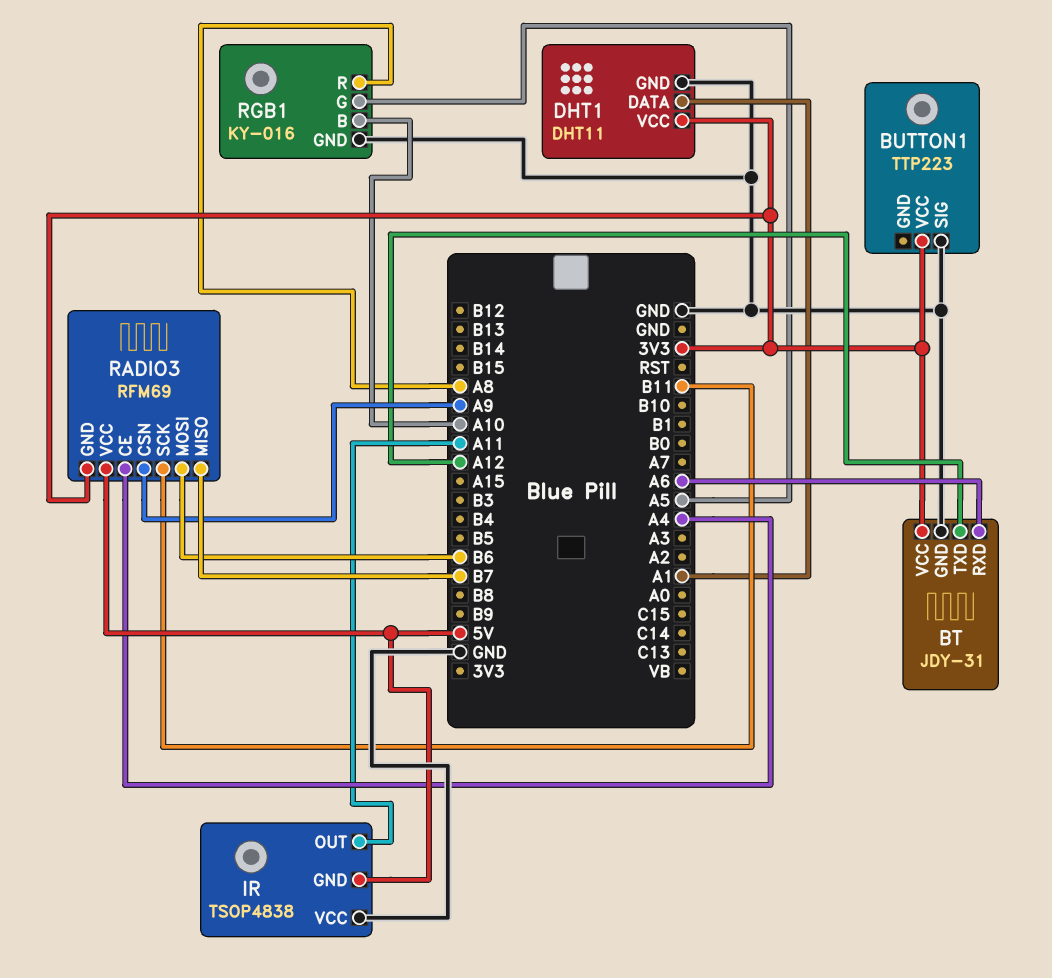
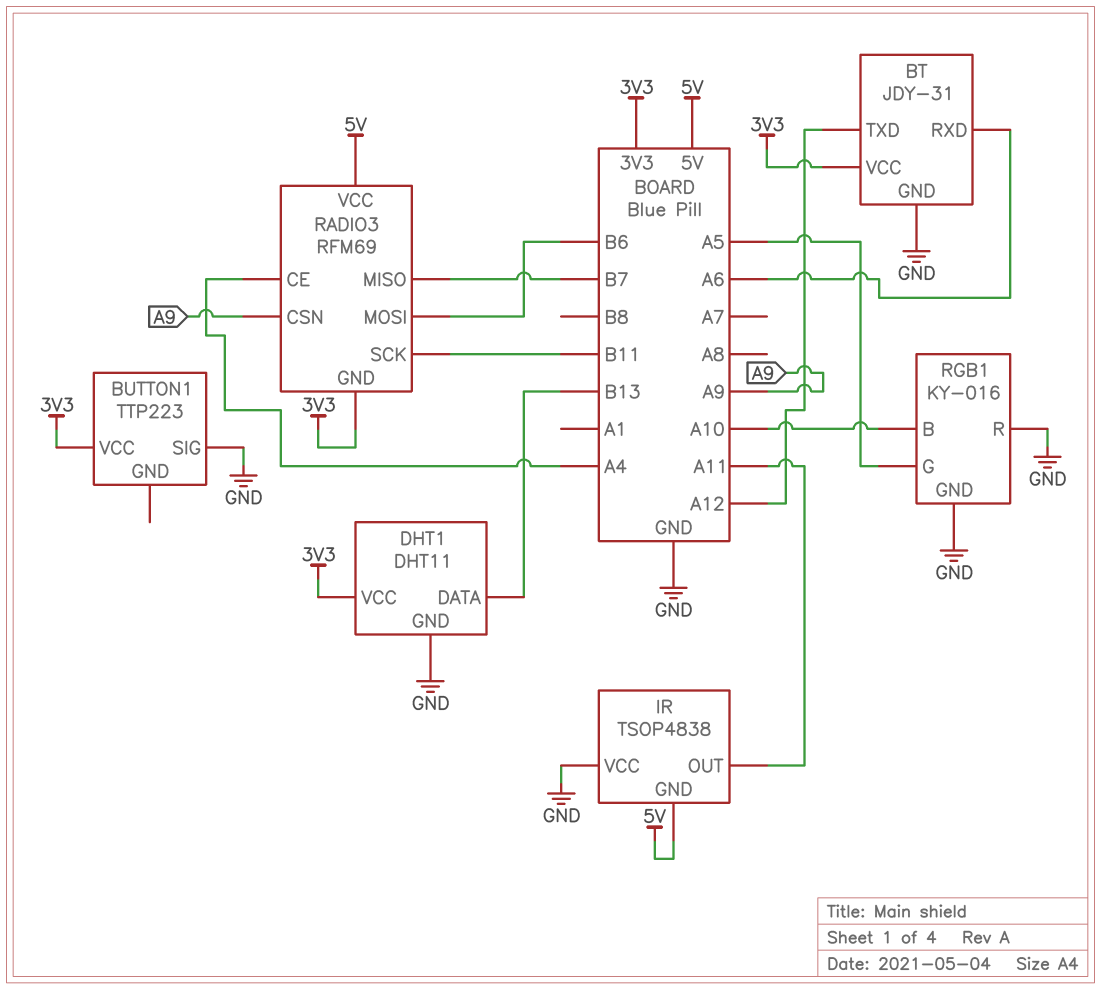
DHT1 pin DATA: A1 -> B13
RGB1 pin R: A8 -> GND

